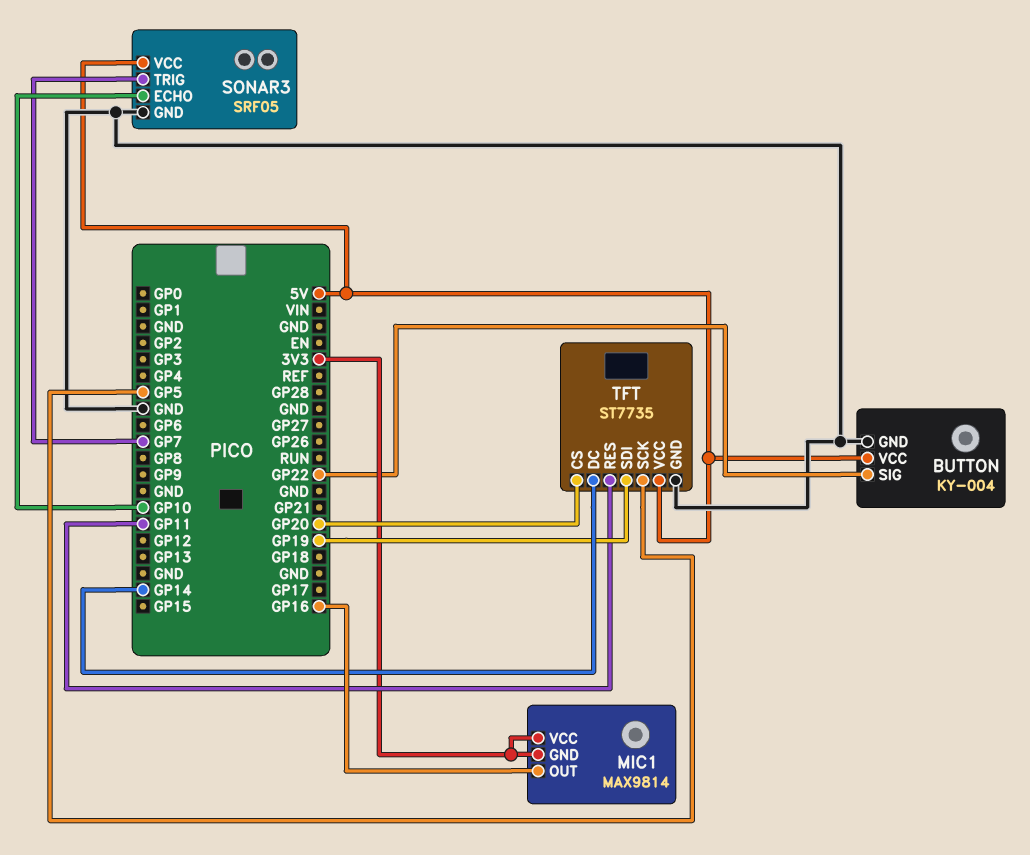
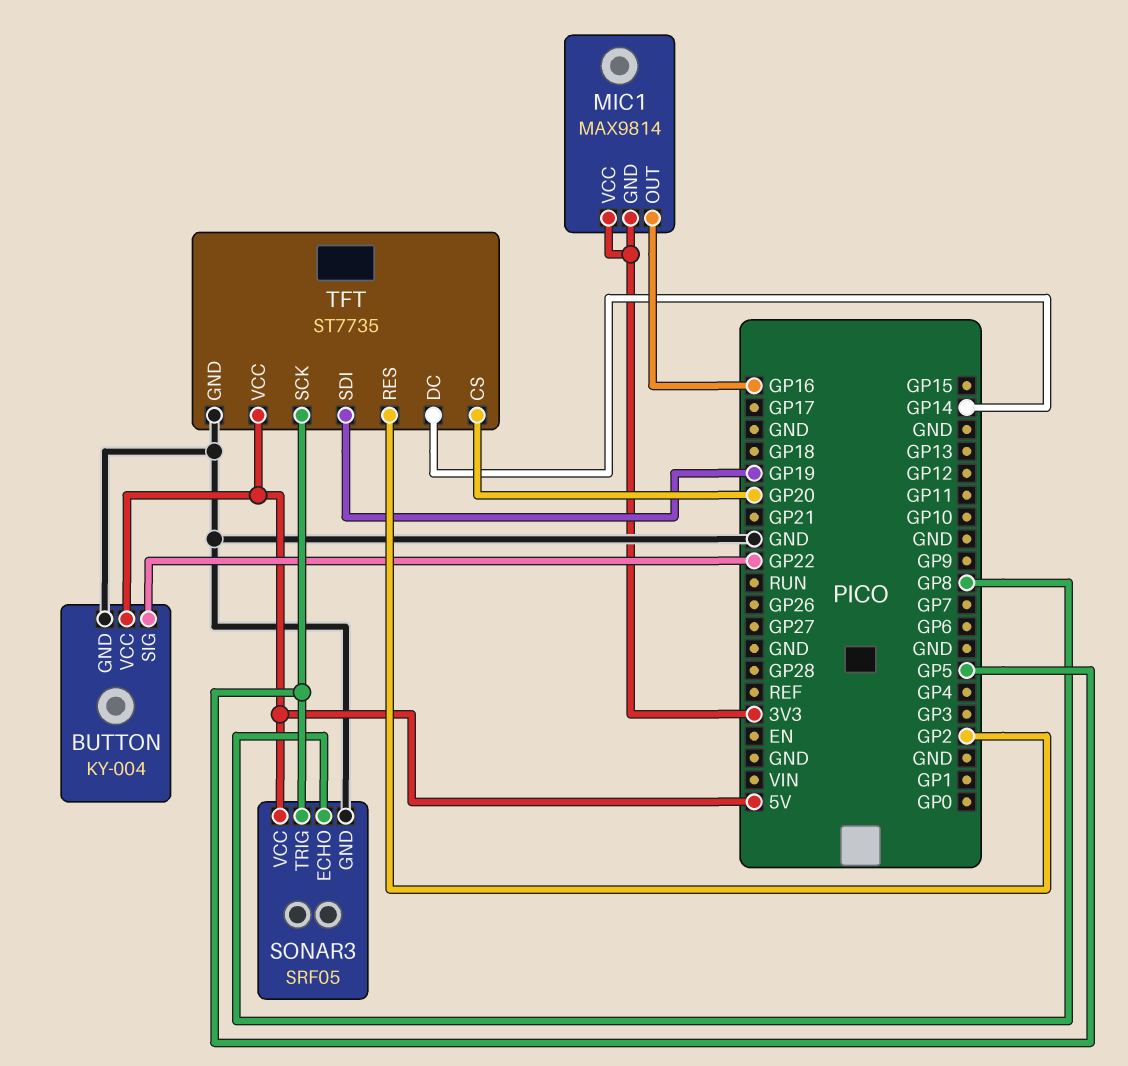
SONAR3 pin ECHO: GP10 -> GP8
SONAR3 pin TRIG: GP7 -> GP5
TFT pin RES: GP11 -> GP2

